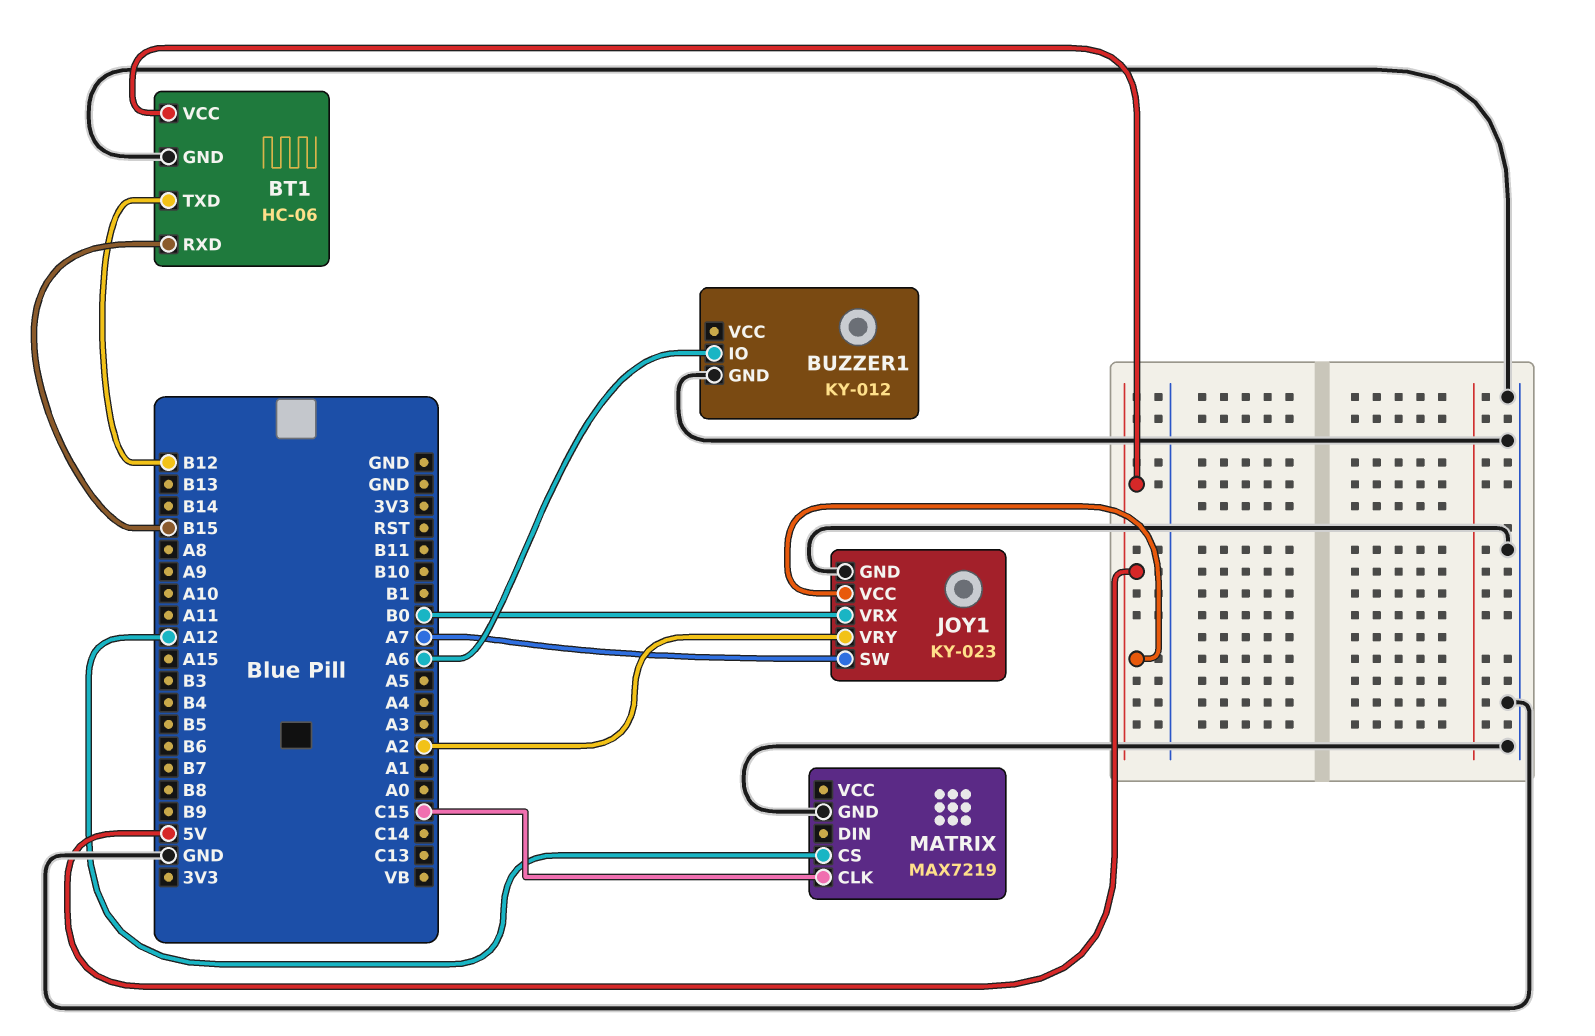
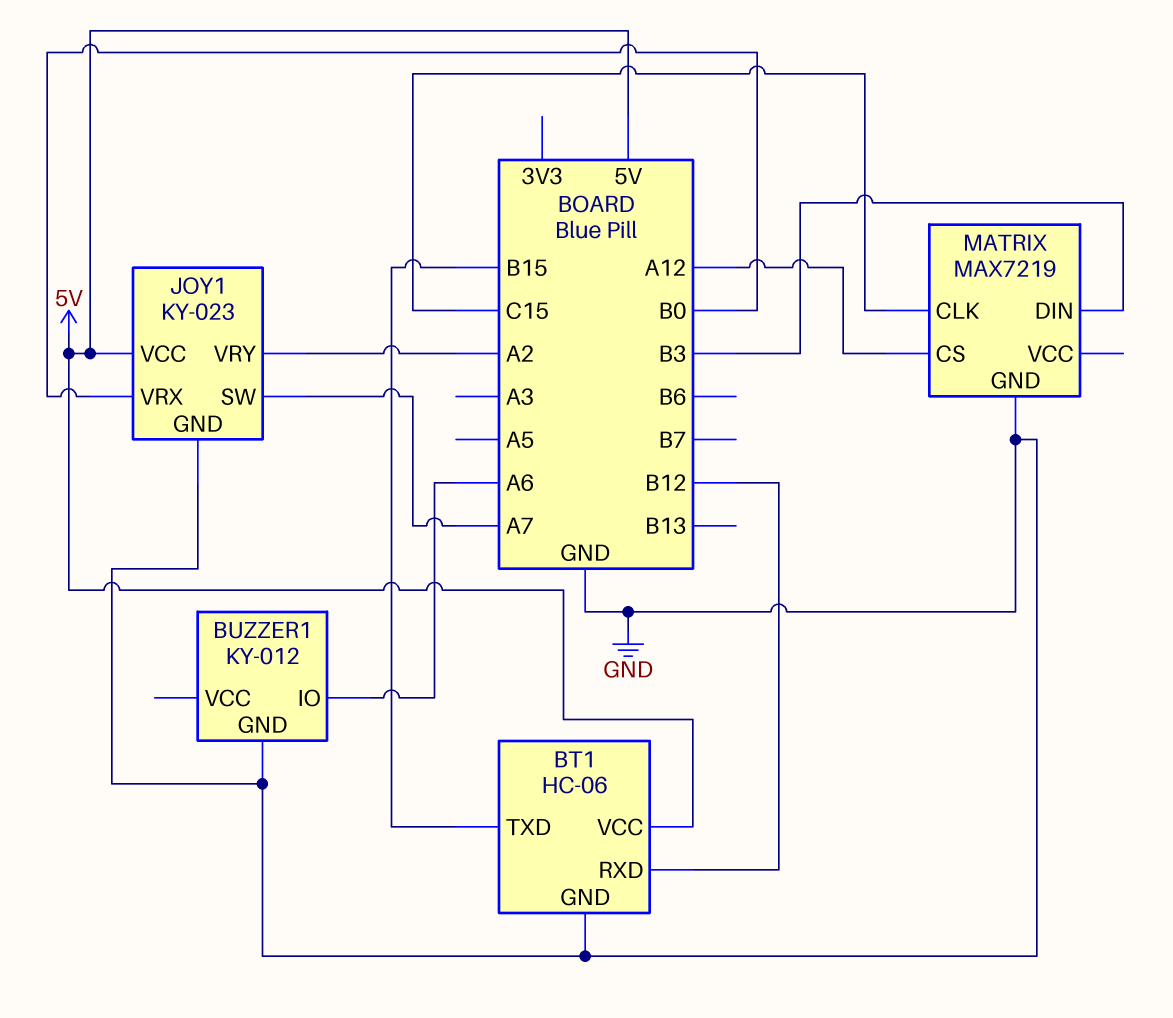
BT1 pin RXD: B15 -> B12
BT1 pin TXD: B12 -> B15
MATRIX pin DIN: none -> B3

